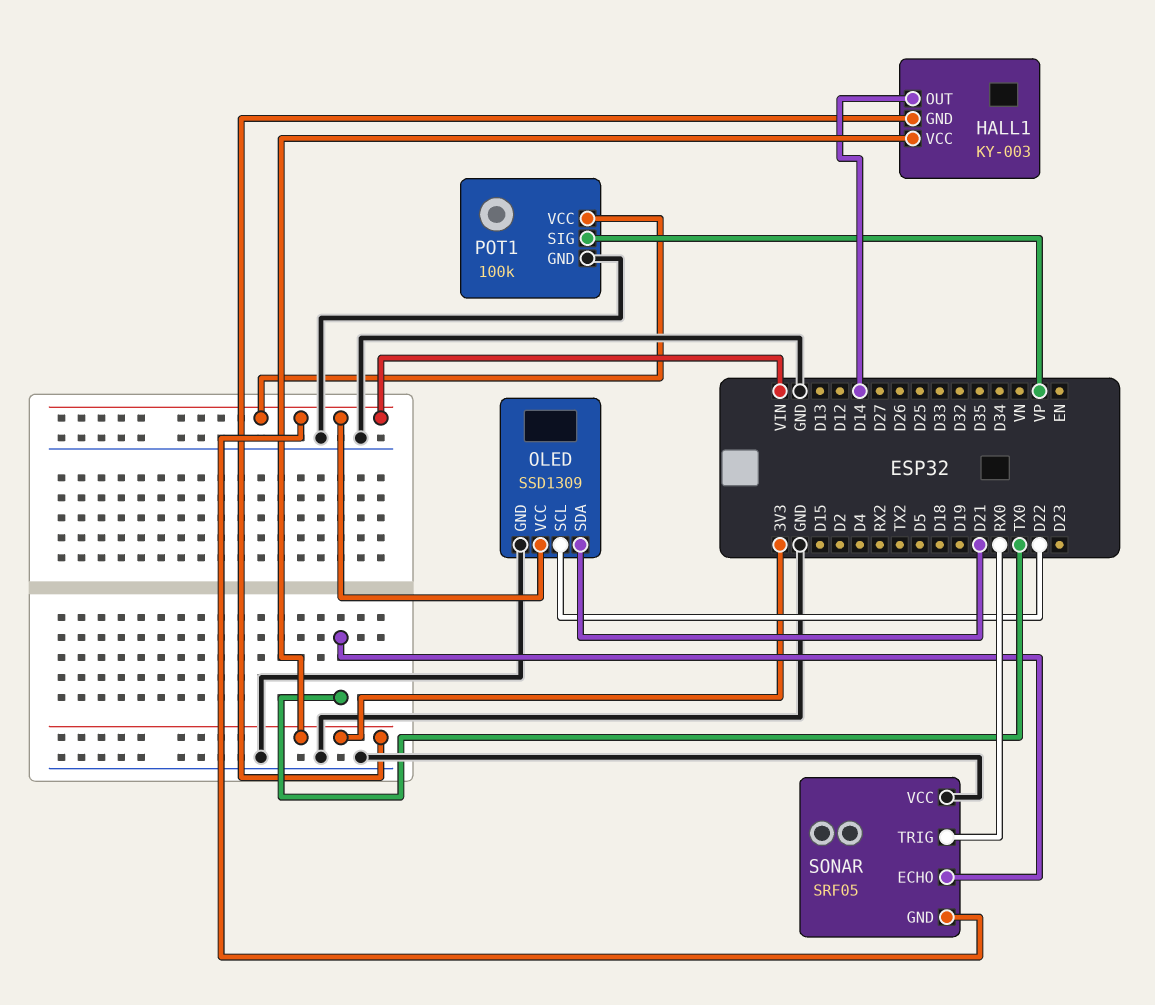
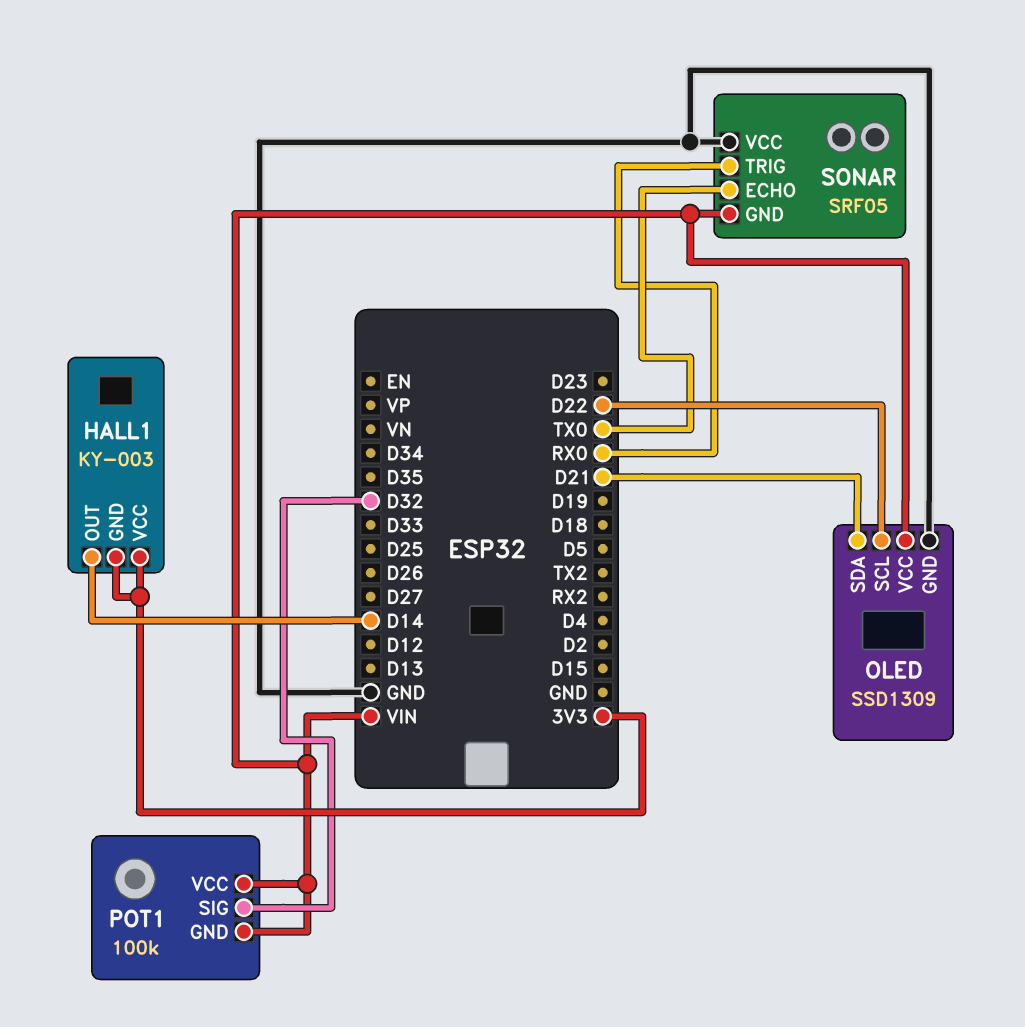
POT1 pin GND: GND -> VIN
POT1 pin SIG: VP -> D32

